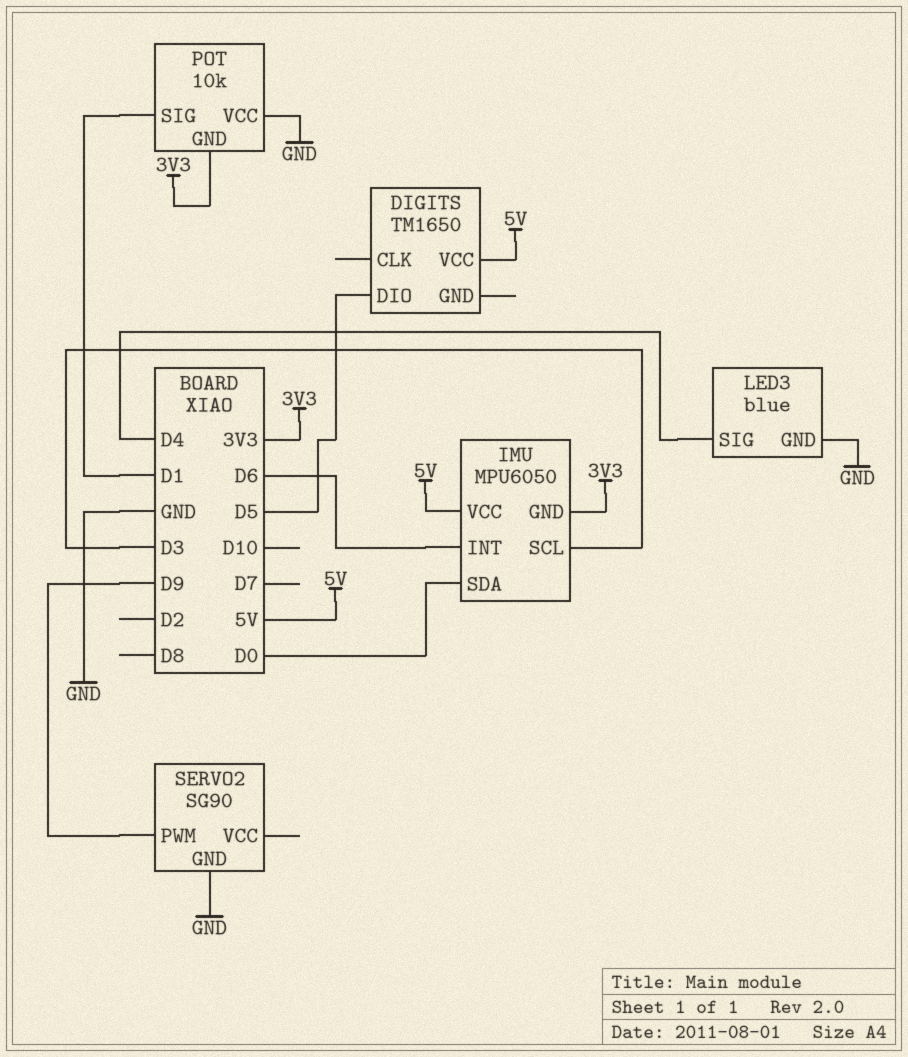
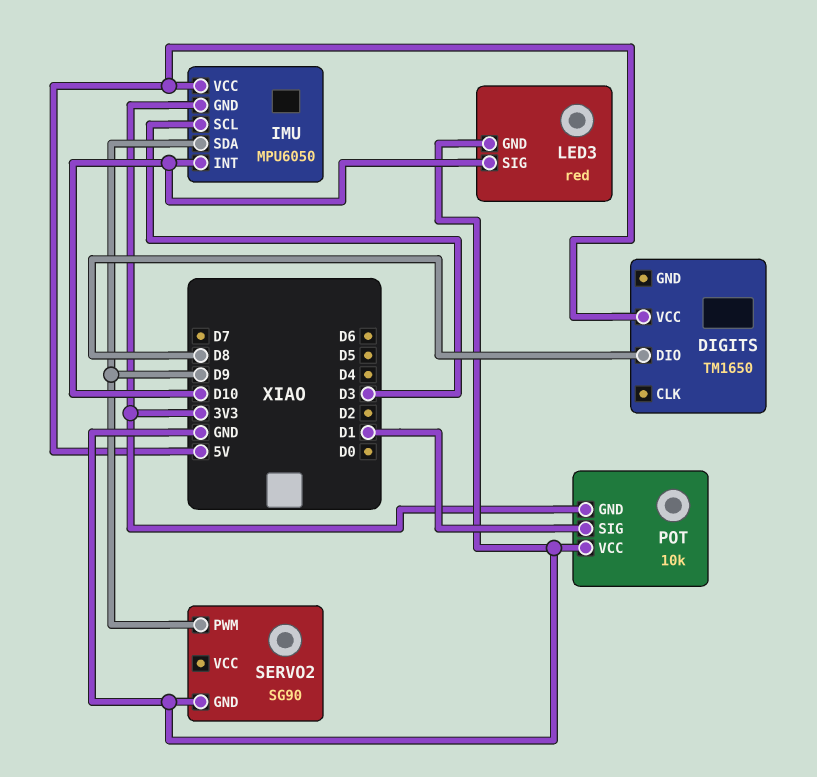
DIGITS pin DIO: D5 -> D8
IMU pin INT: D6 -> D10
IMU pin SDA: D0 -> D9
LED3: blue -> red
LED3 pin SIG: D4 -> D10

